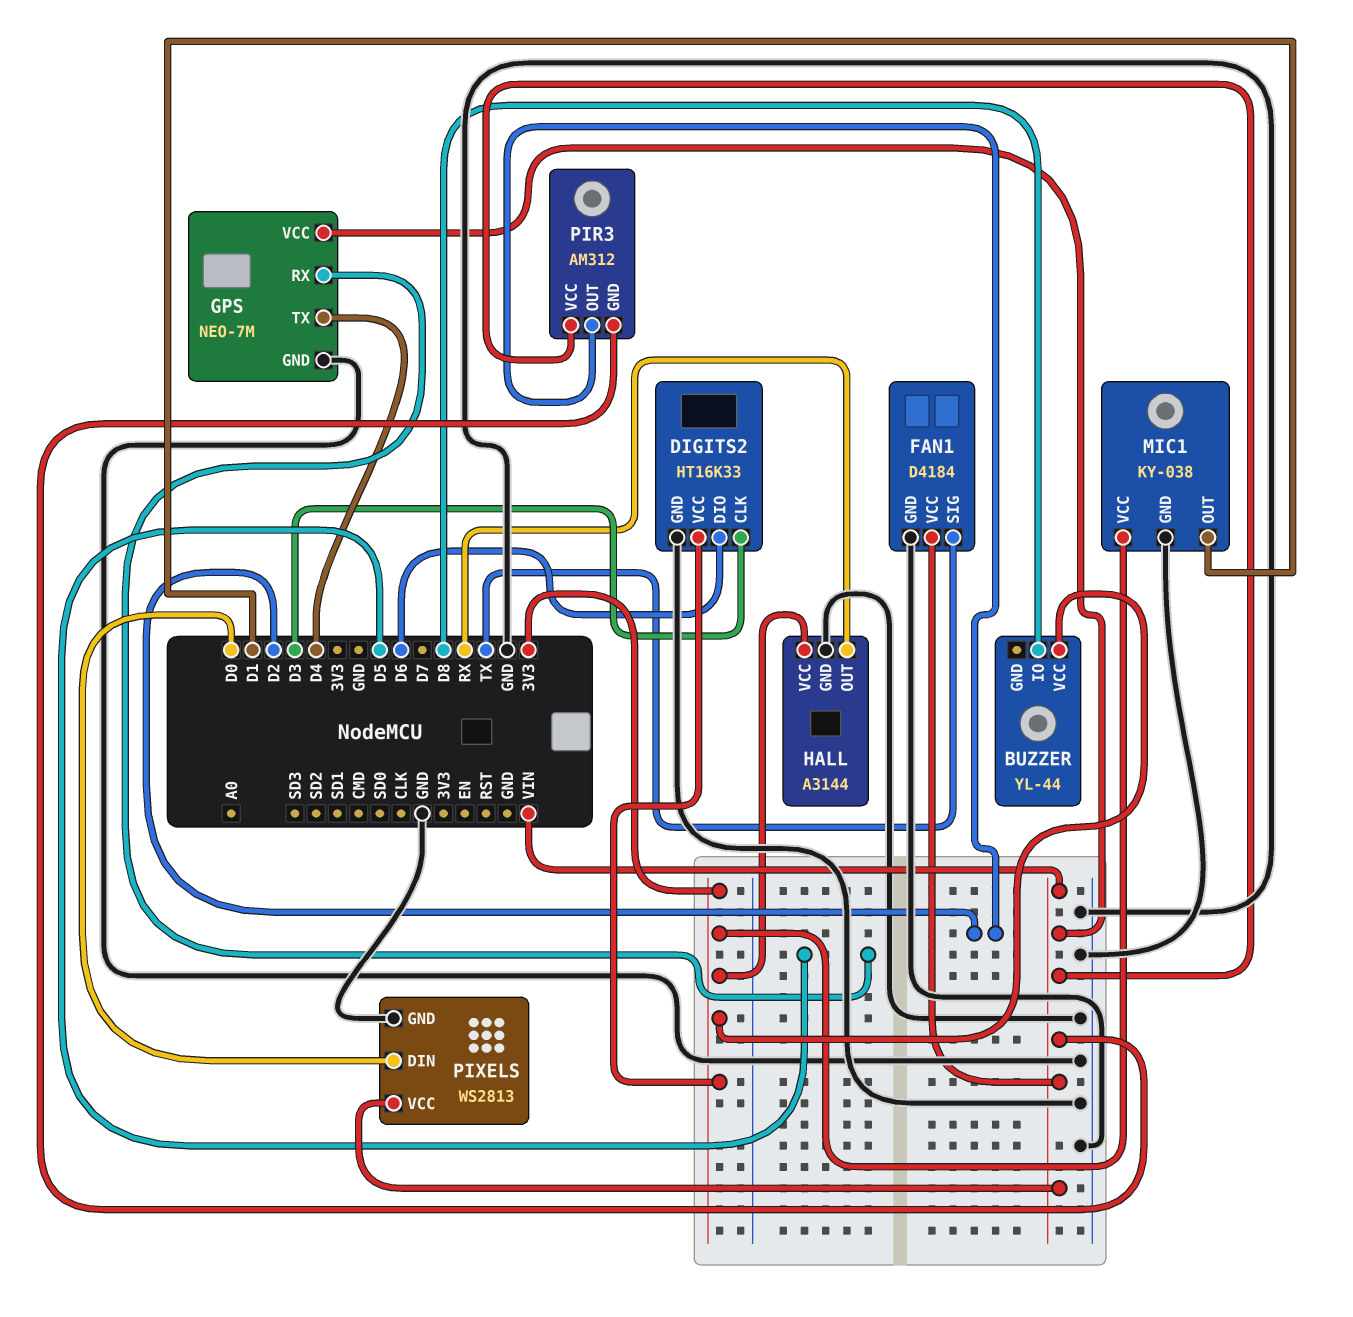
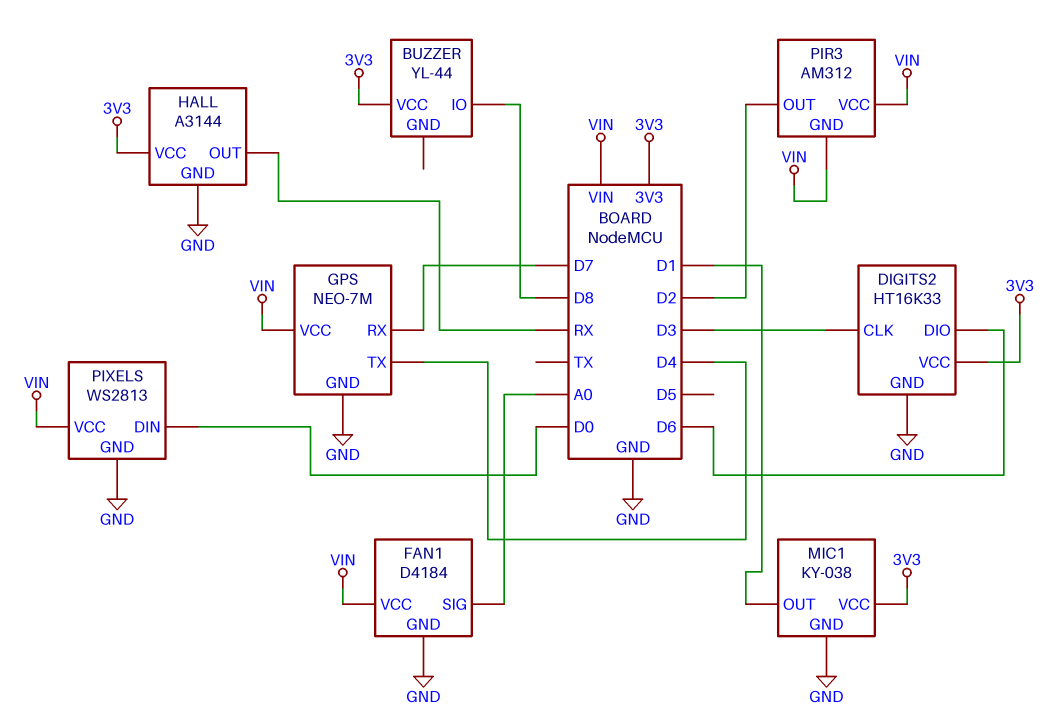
FAN1 pin SIG: TX -> A0
GPS pin RX: D5 -> D7

